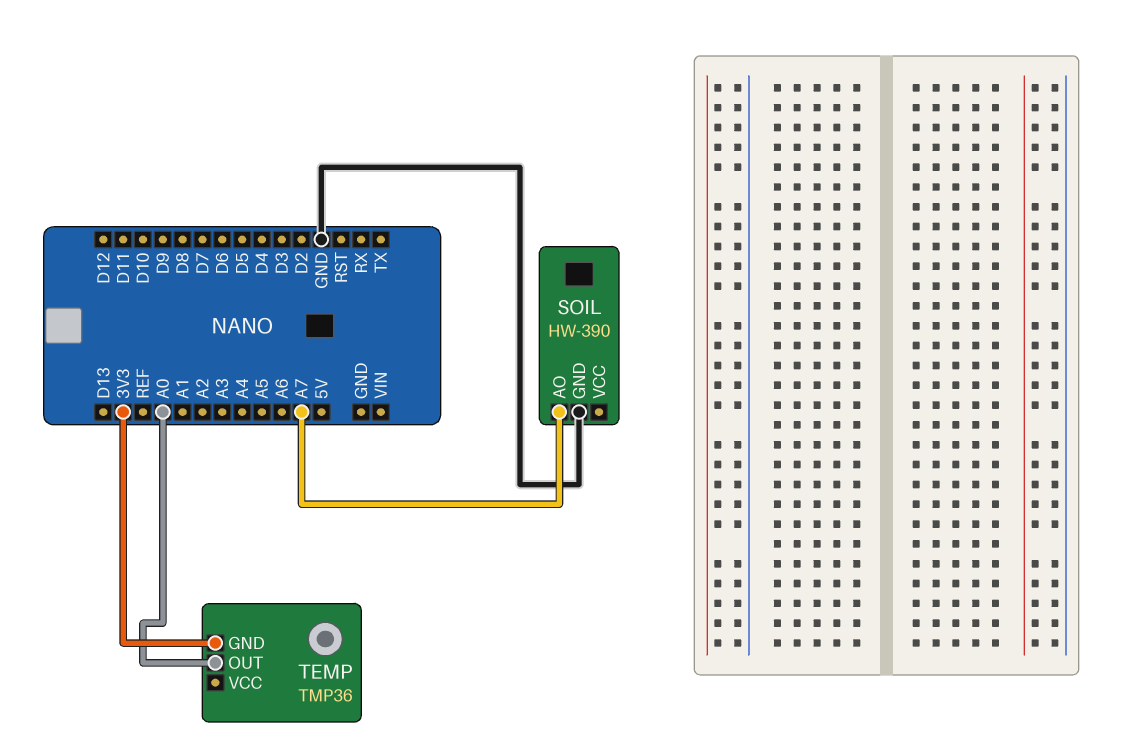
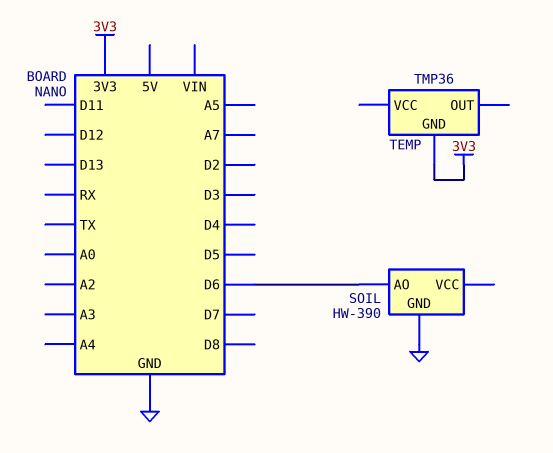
SOIL pin AO: A7 -> D6
TEMP pin OUT: A0 -> none

